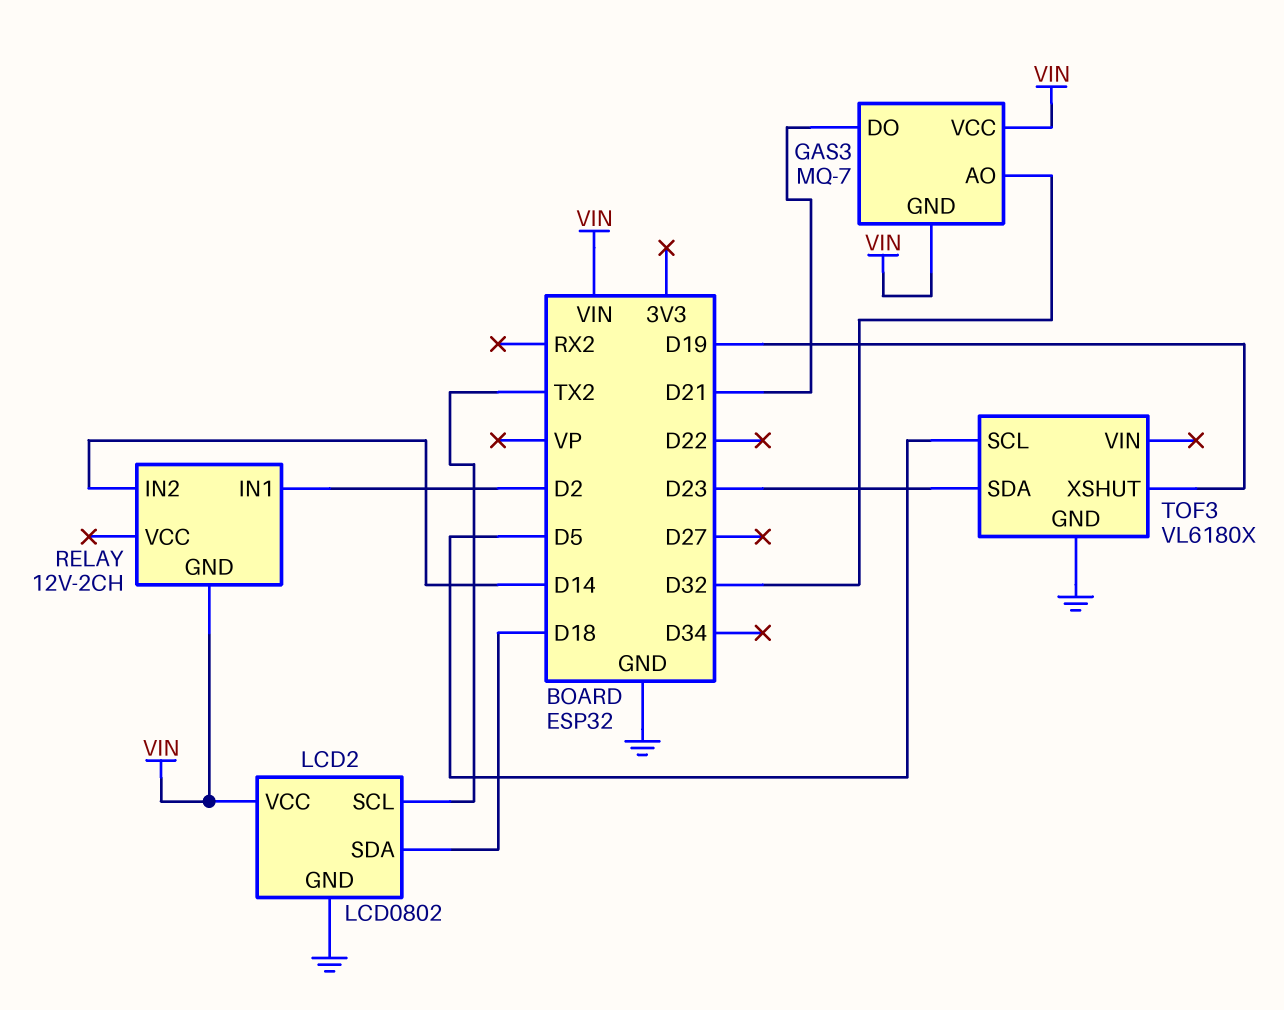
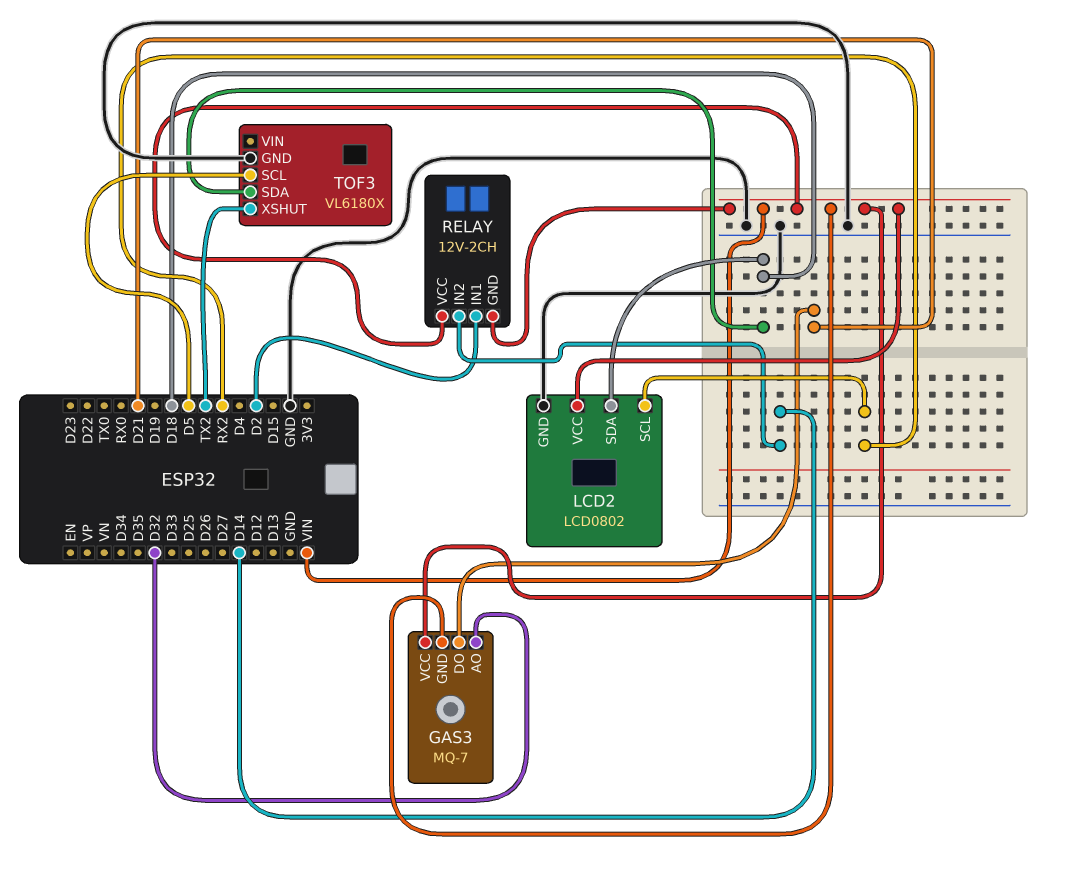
LCD2 pin SCL: TX2 -> RX2
RELAY pin VCC: none -> VIN
TOF3 pin SDA: D23 -> D18
TOF3 pin XSHUT: D19 -> TX2

